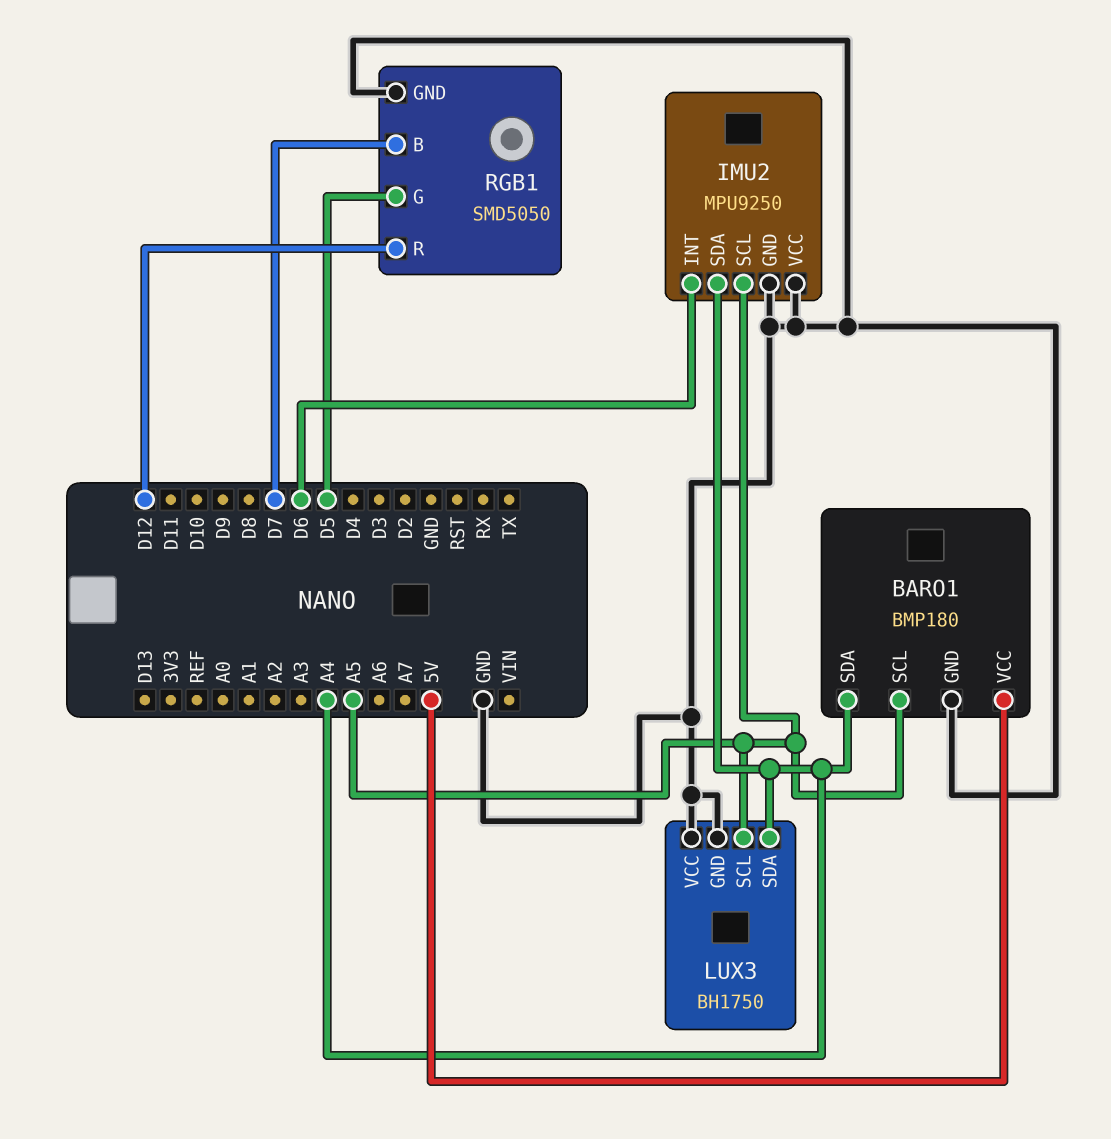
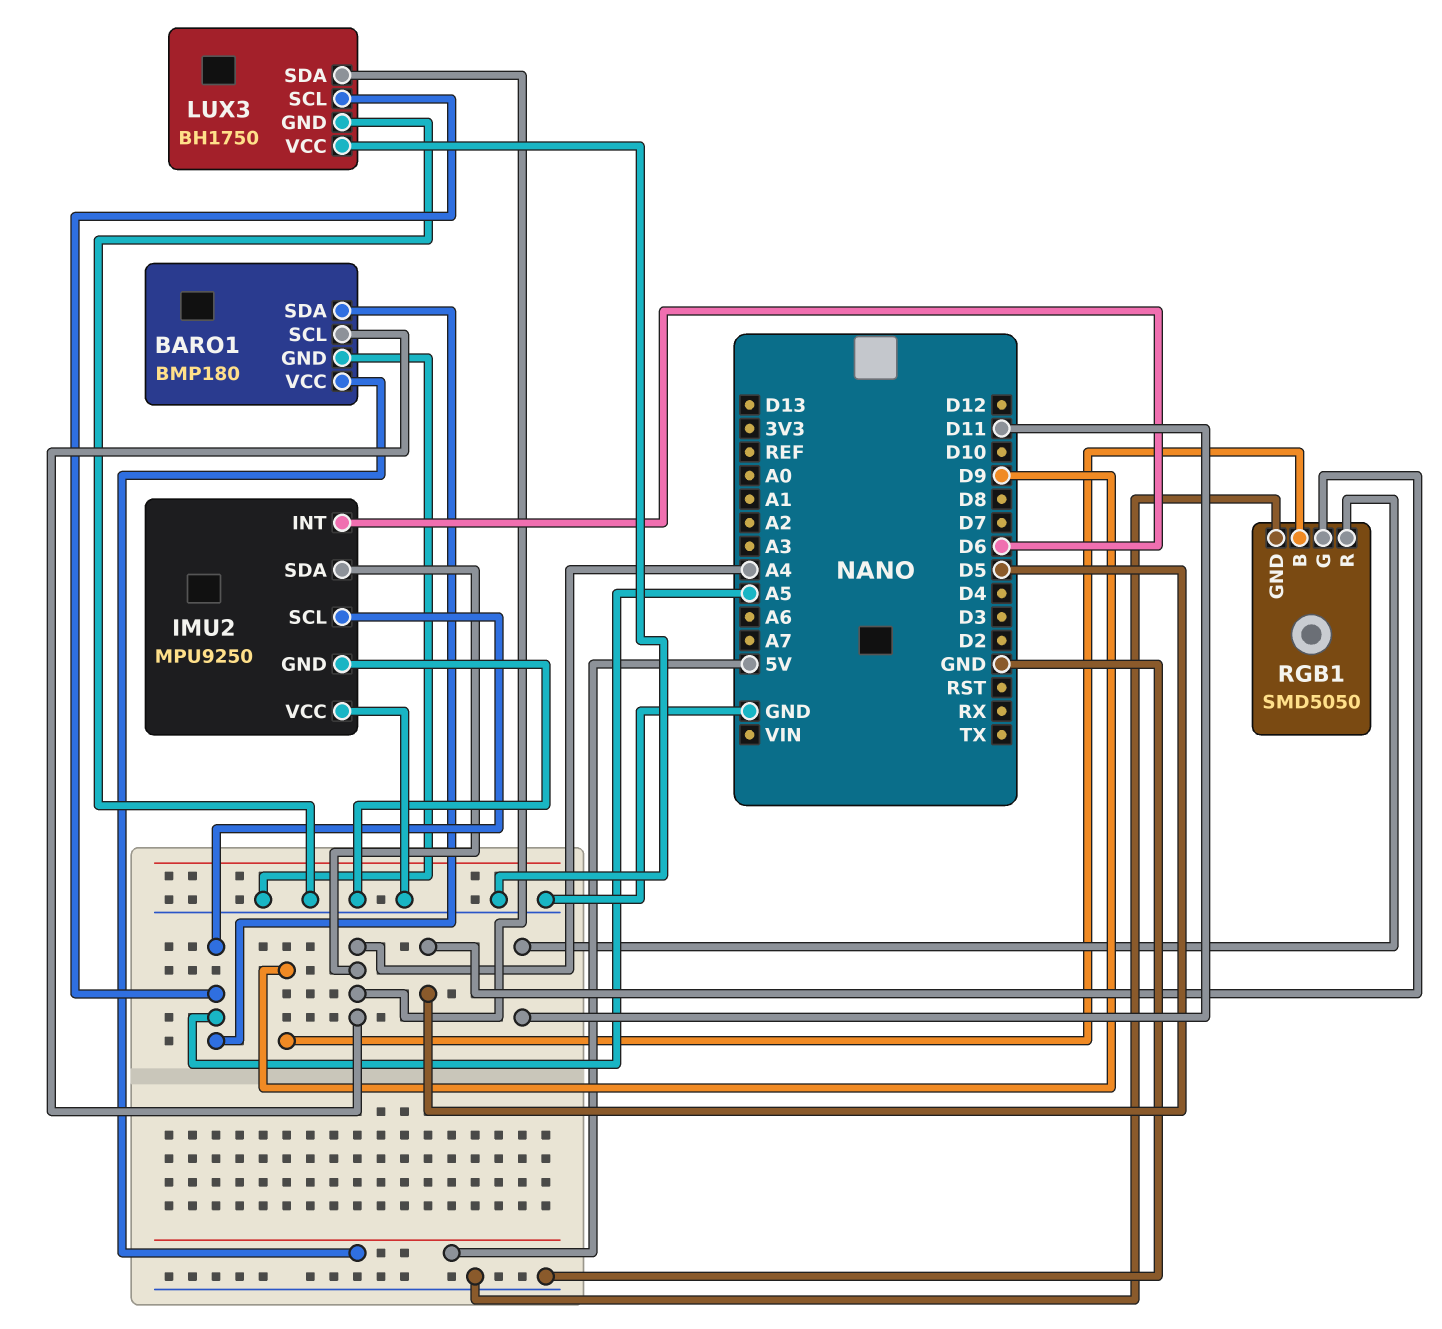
BARO1 pin SCL: A5 -> A4
BARO1 pin SDA: A4 -> A5
RGB1 pin B: D7 -> D9
RGB1 pin R: D12 -> D11

